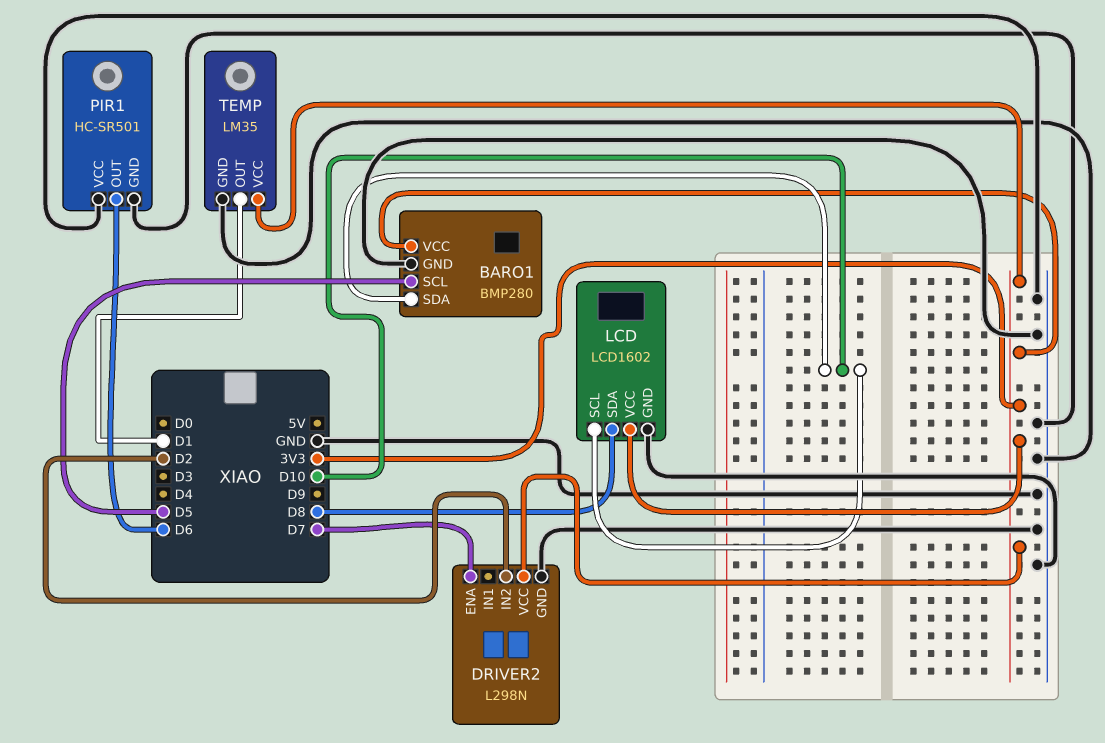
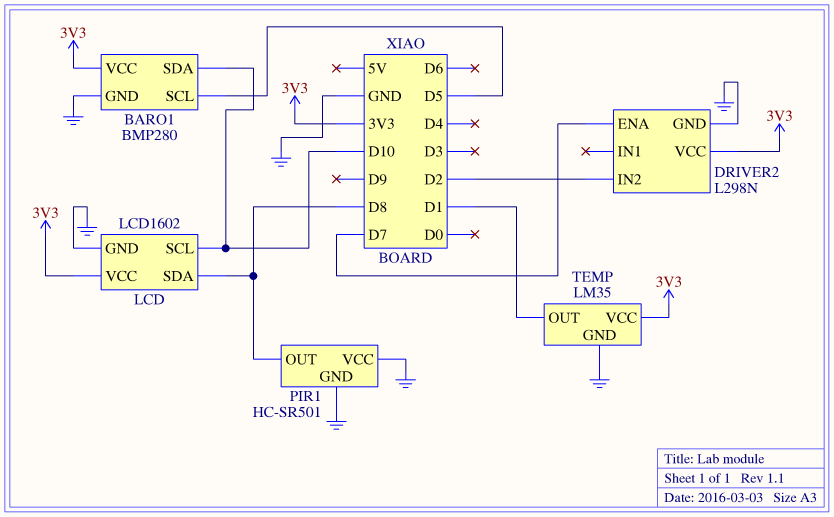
PIR1 pin OUT: D6 -> D8

